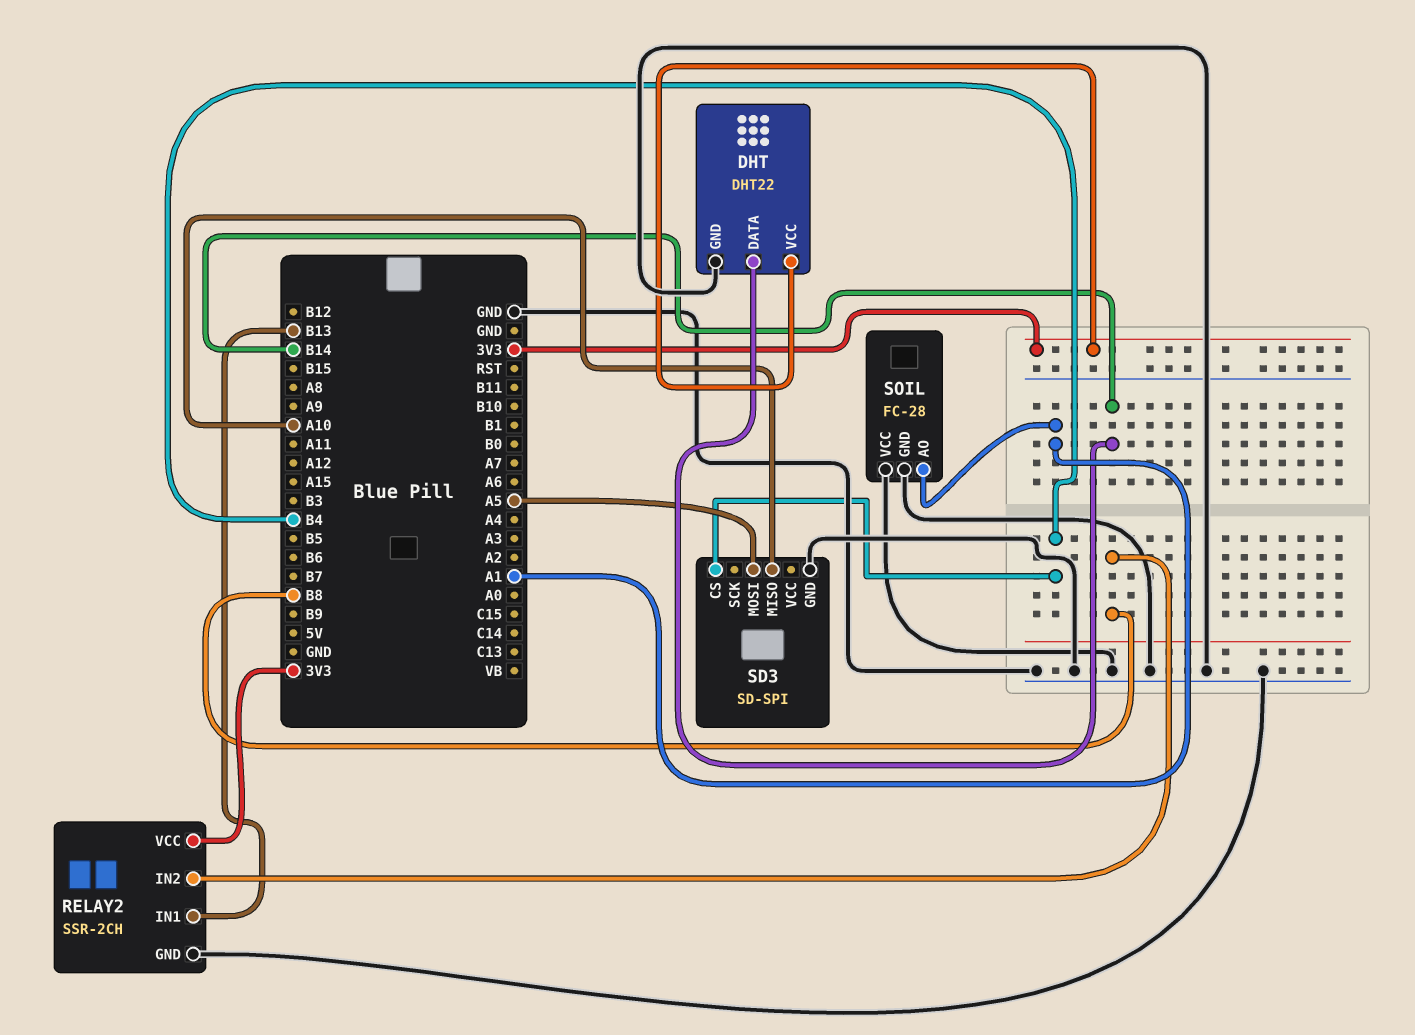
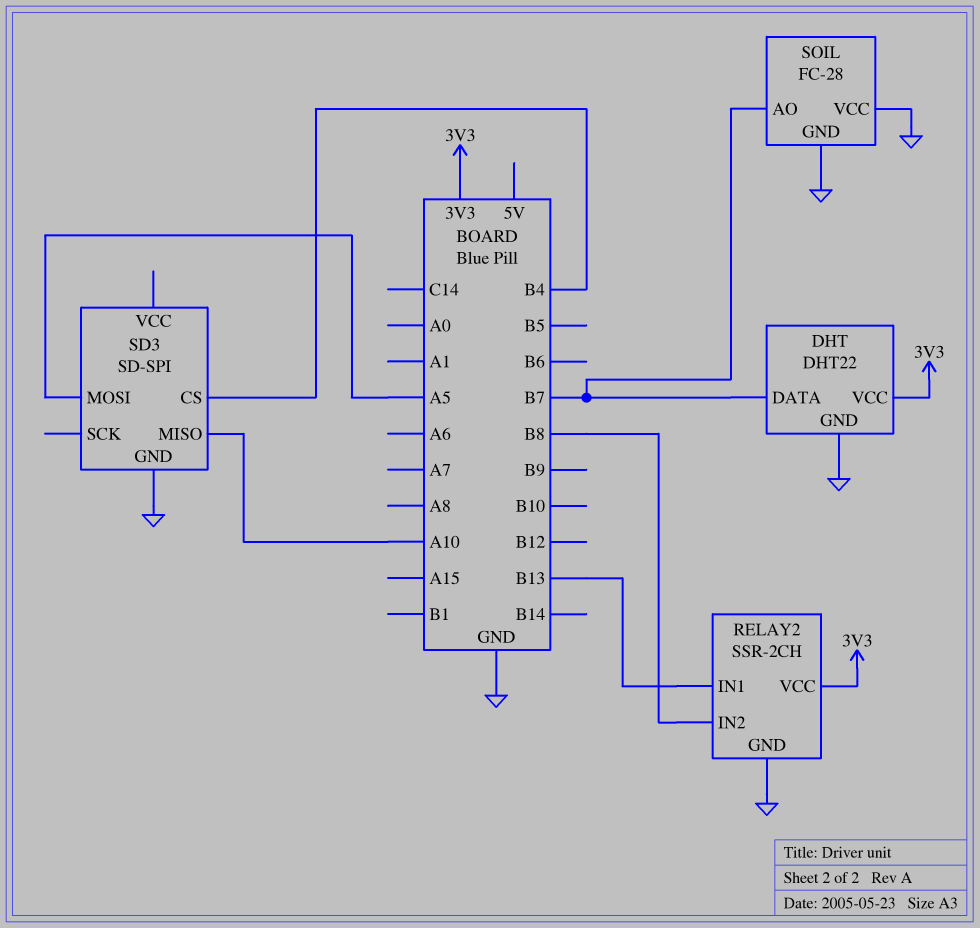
DHT pin DATA: B14 -> B7
SOIL pin AO: A1 -> B7

